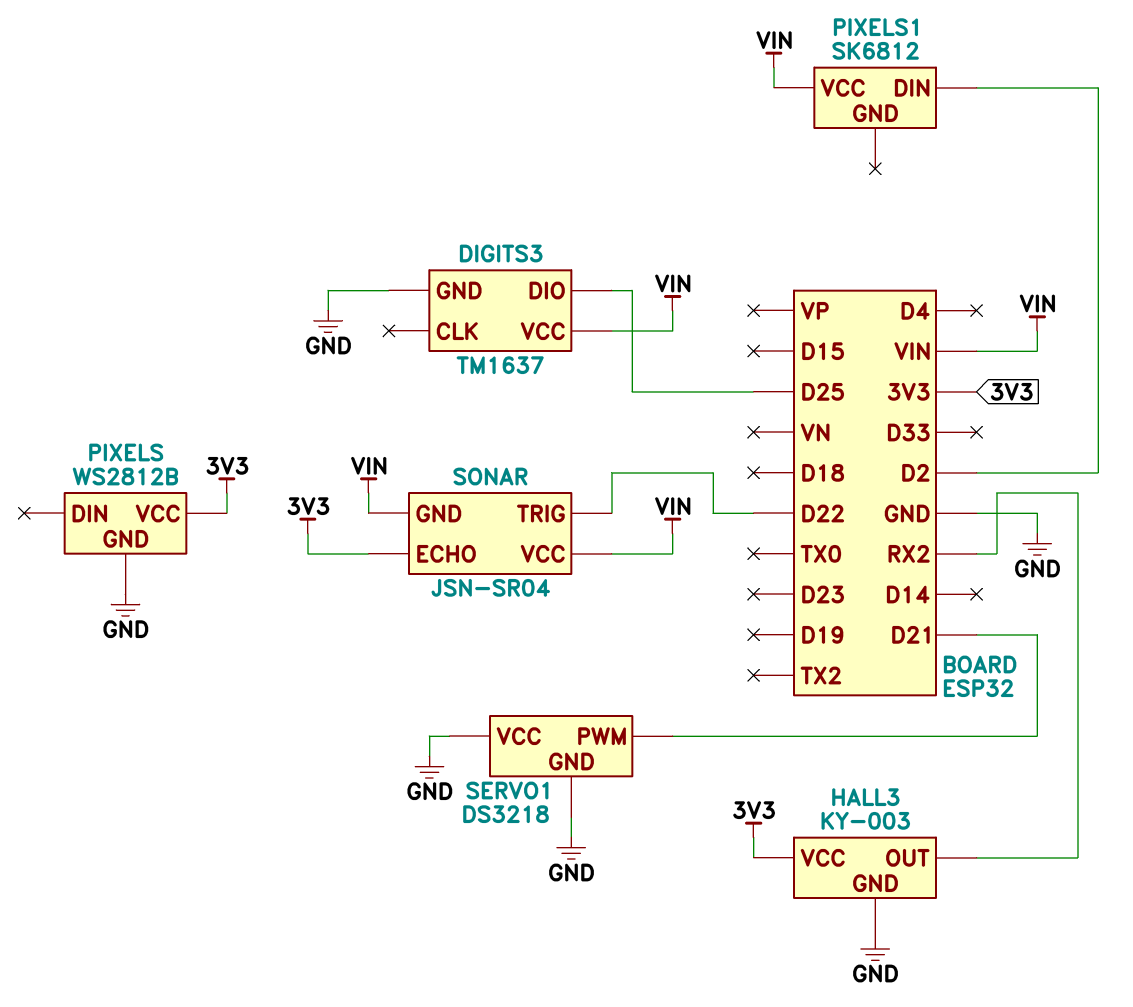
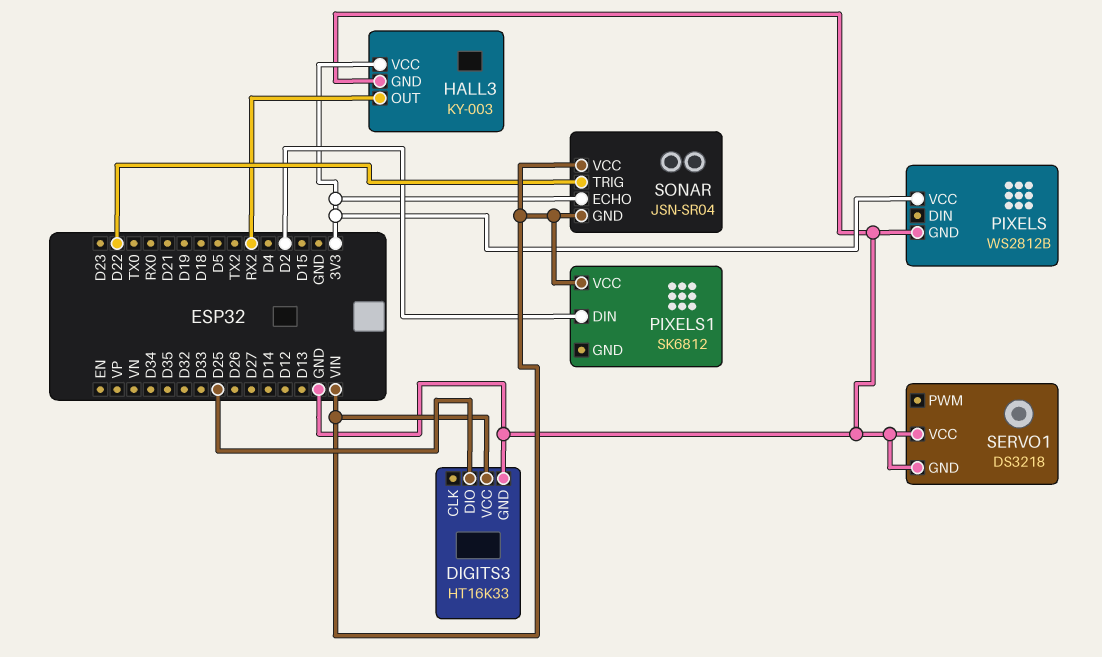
DIGITS3: TM1637 -> HT16K33
SERVO1 pin PWM: D21 -> none

